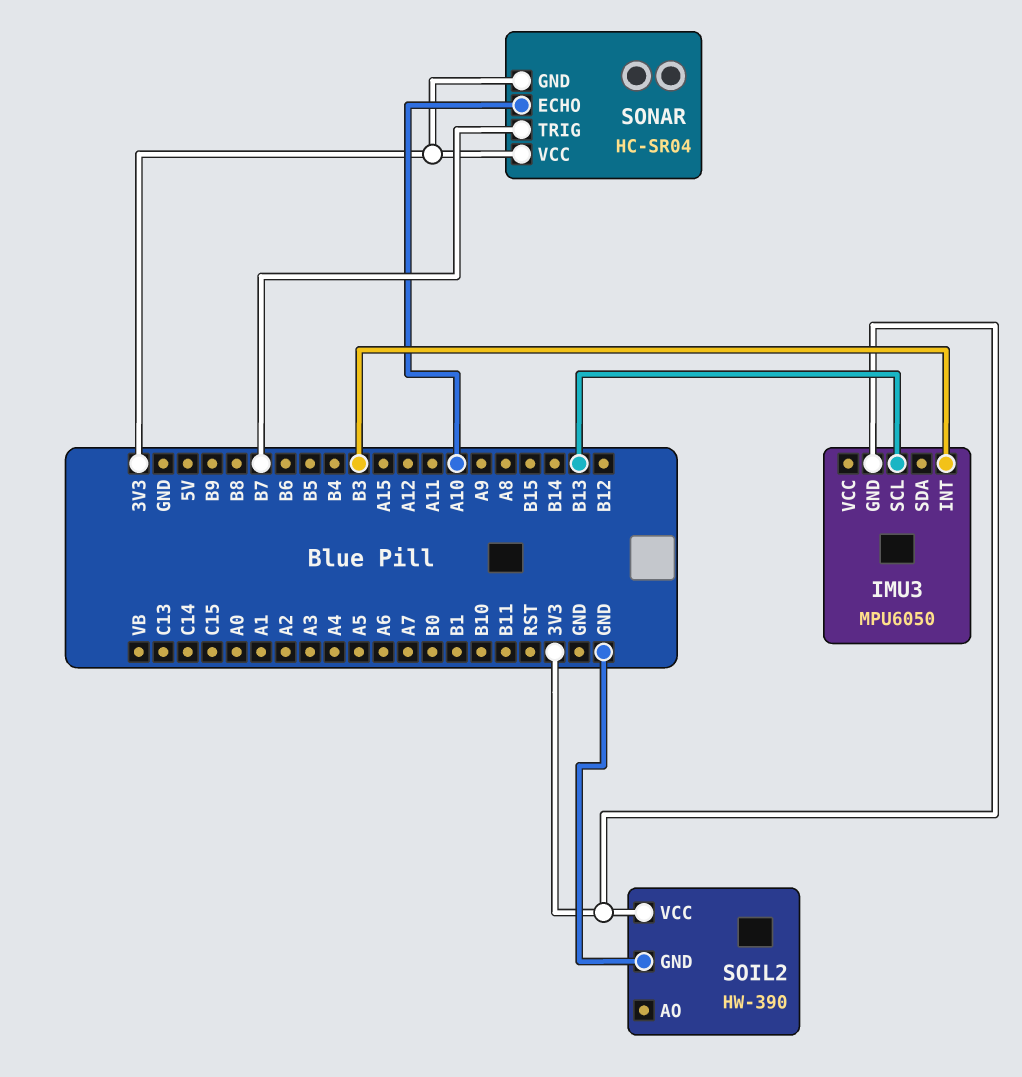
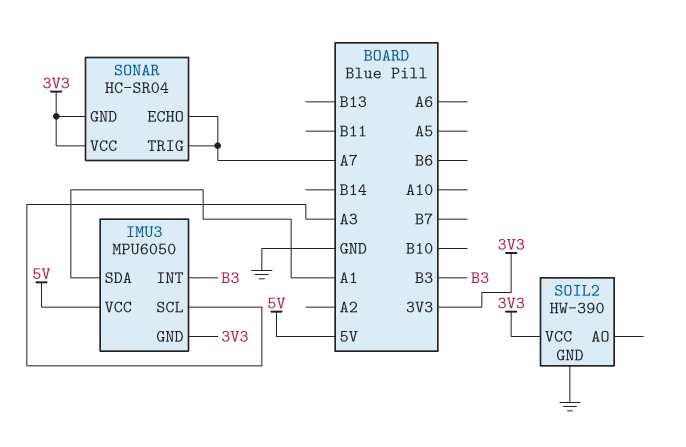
IMU3 pin SCL: B13 -> A3
IMU3 pin SDA: none -> A1
IMU3 pin VCC: none -> 5V
SONAR pin ECHO: A10 -> A7
SONAR pin TRIG: B7 -> A7

